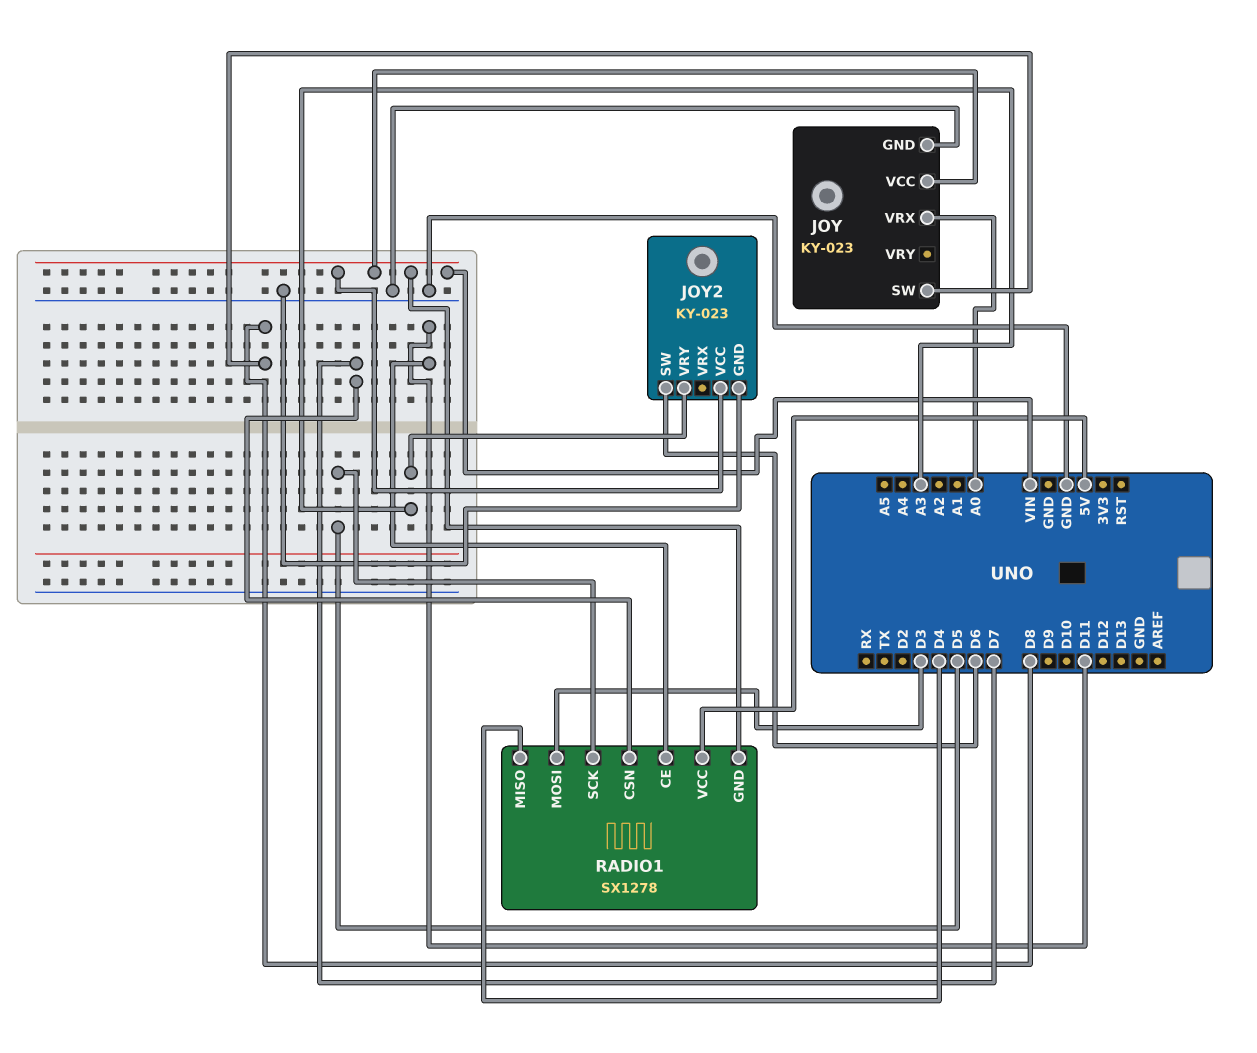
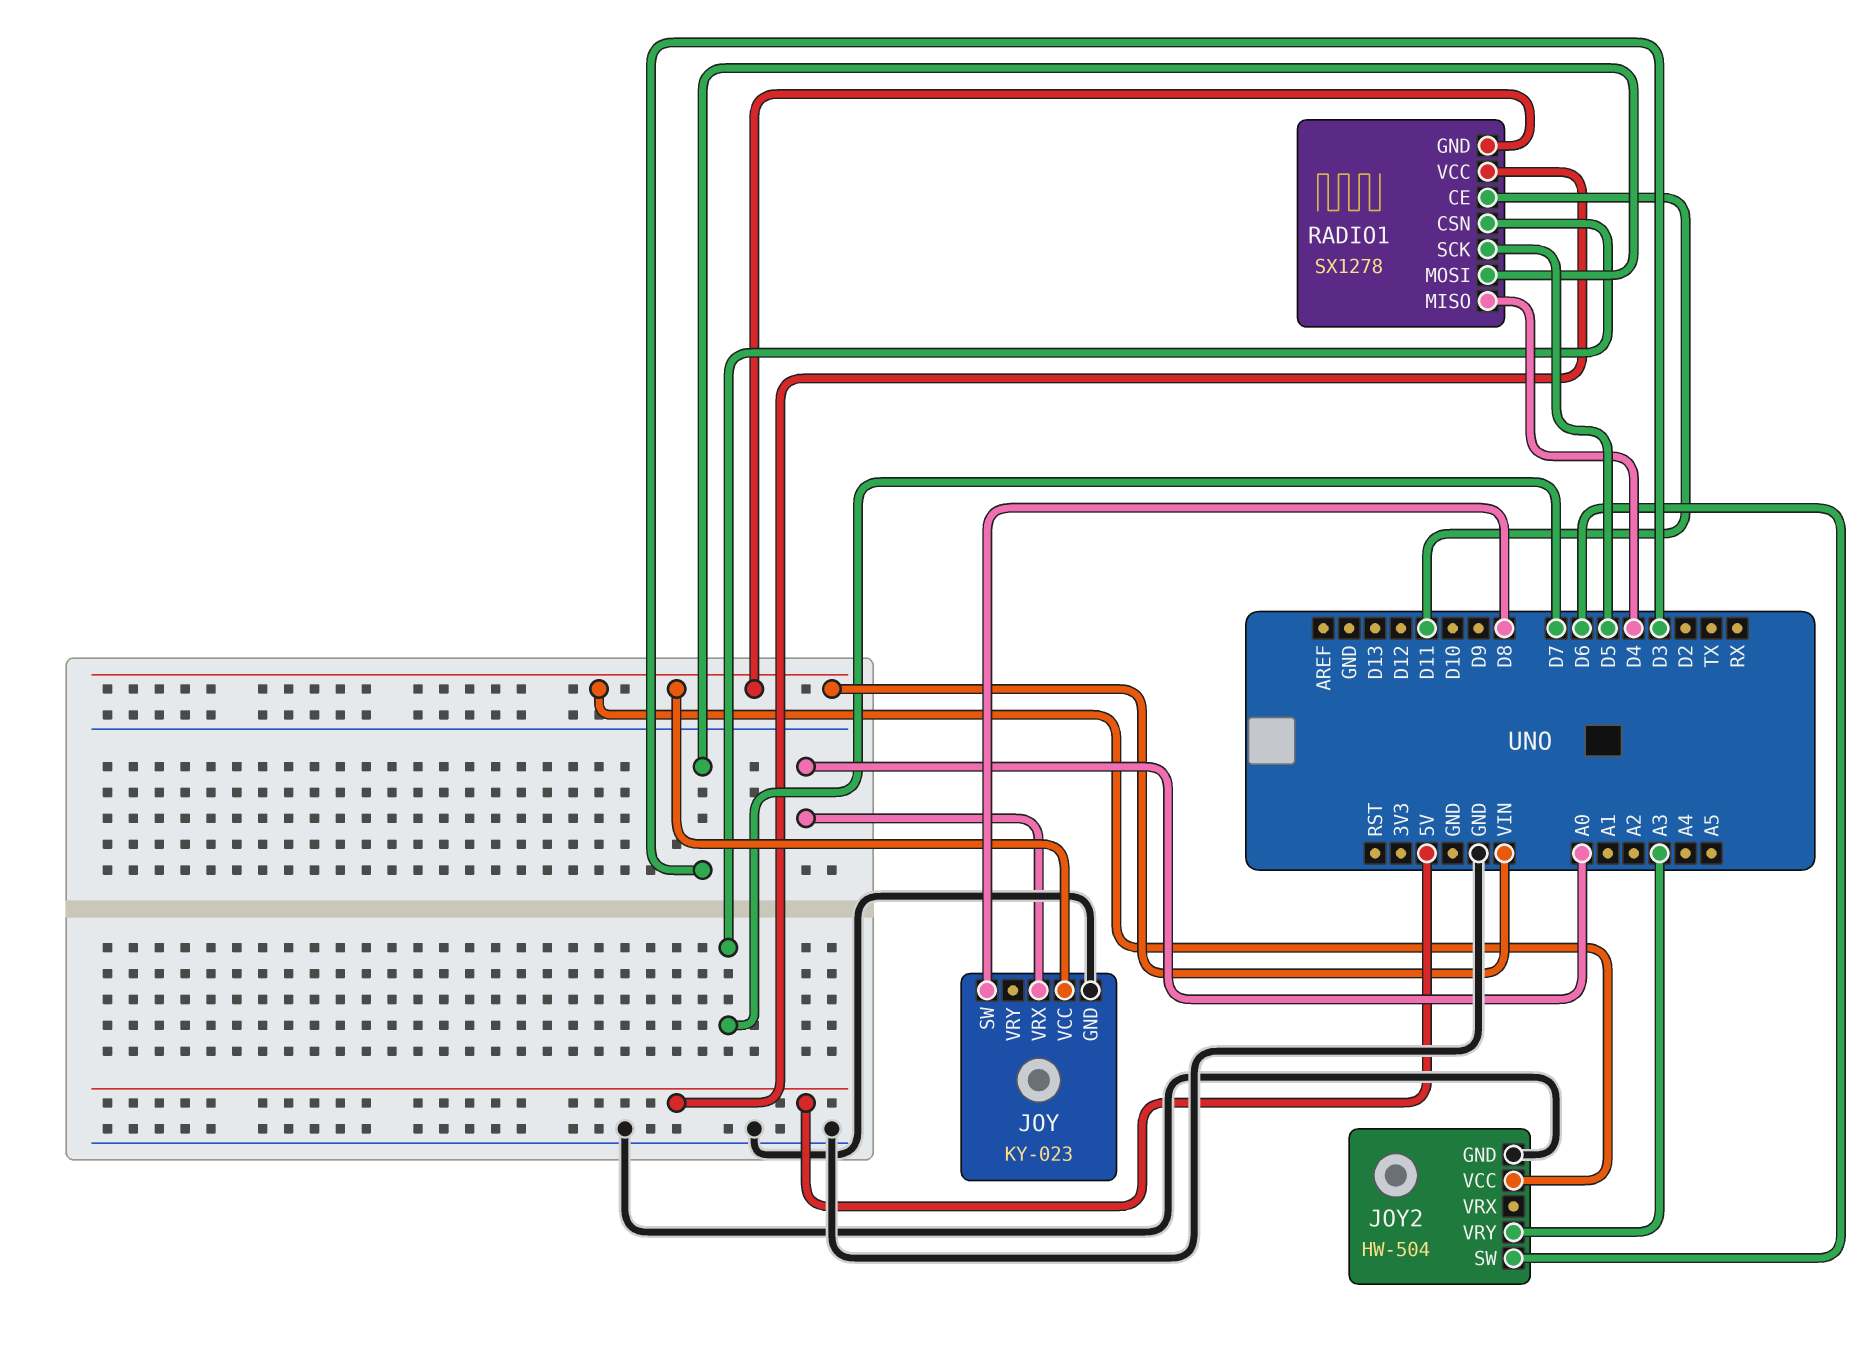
JOY2: KY-023 -> HW-504

